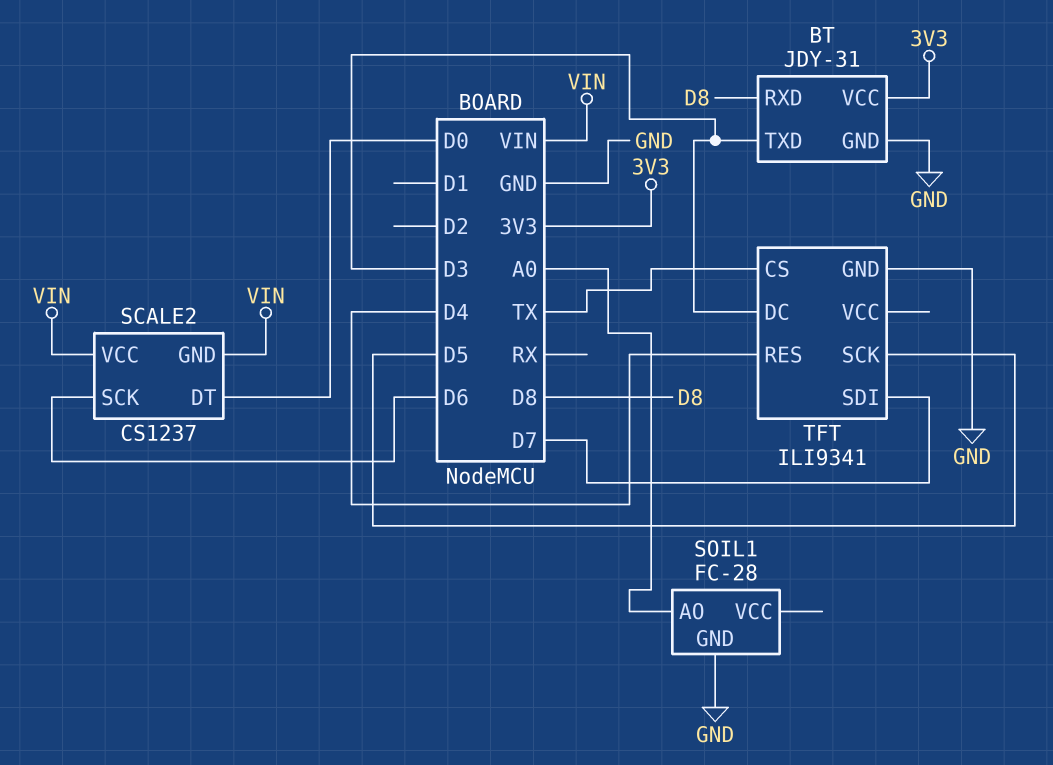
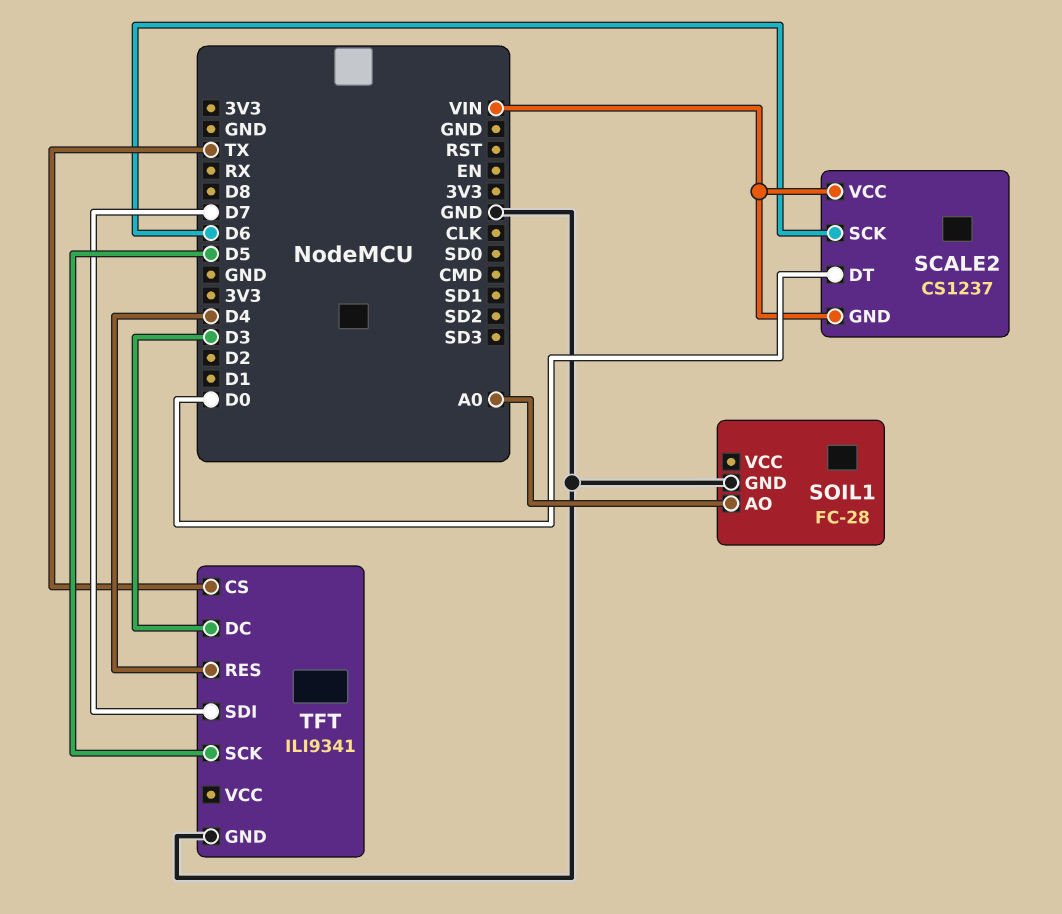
BT: JDY-31 -> none
BT pin GND: GND -> none
BT pin RXD: D8 -> none
BT pin TXD: D3 -> none
BT pin VCC: 3V3 -> none

